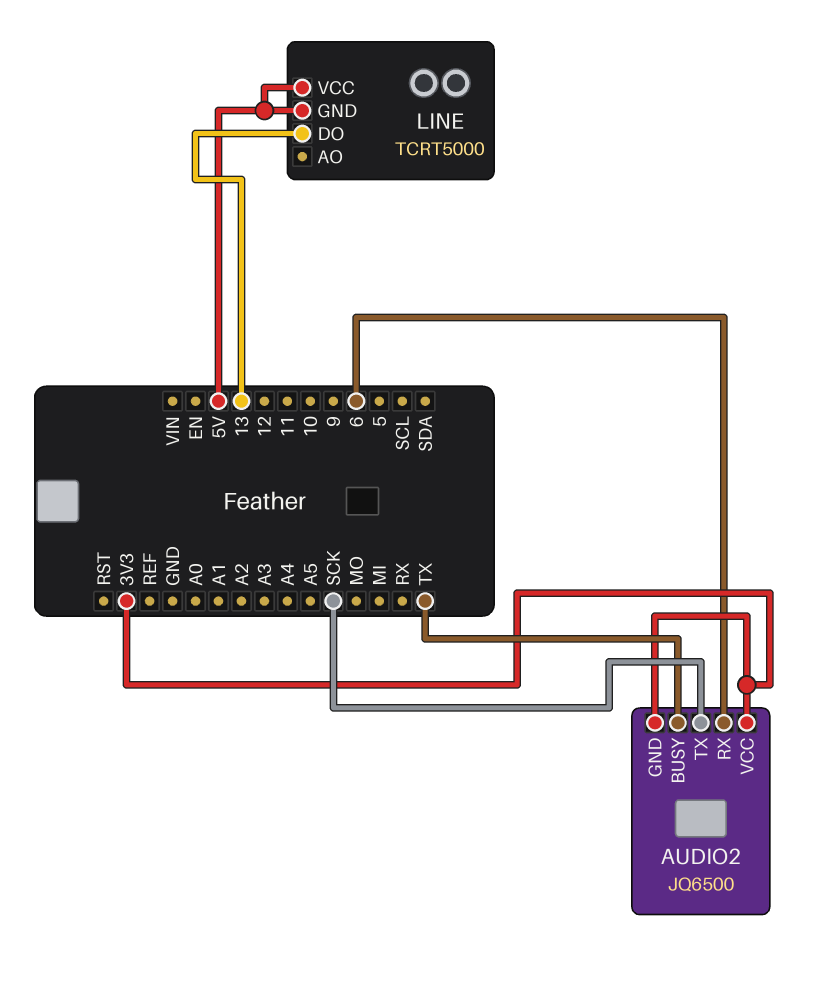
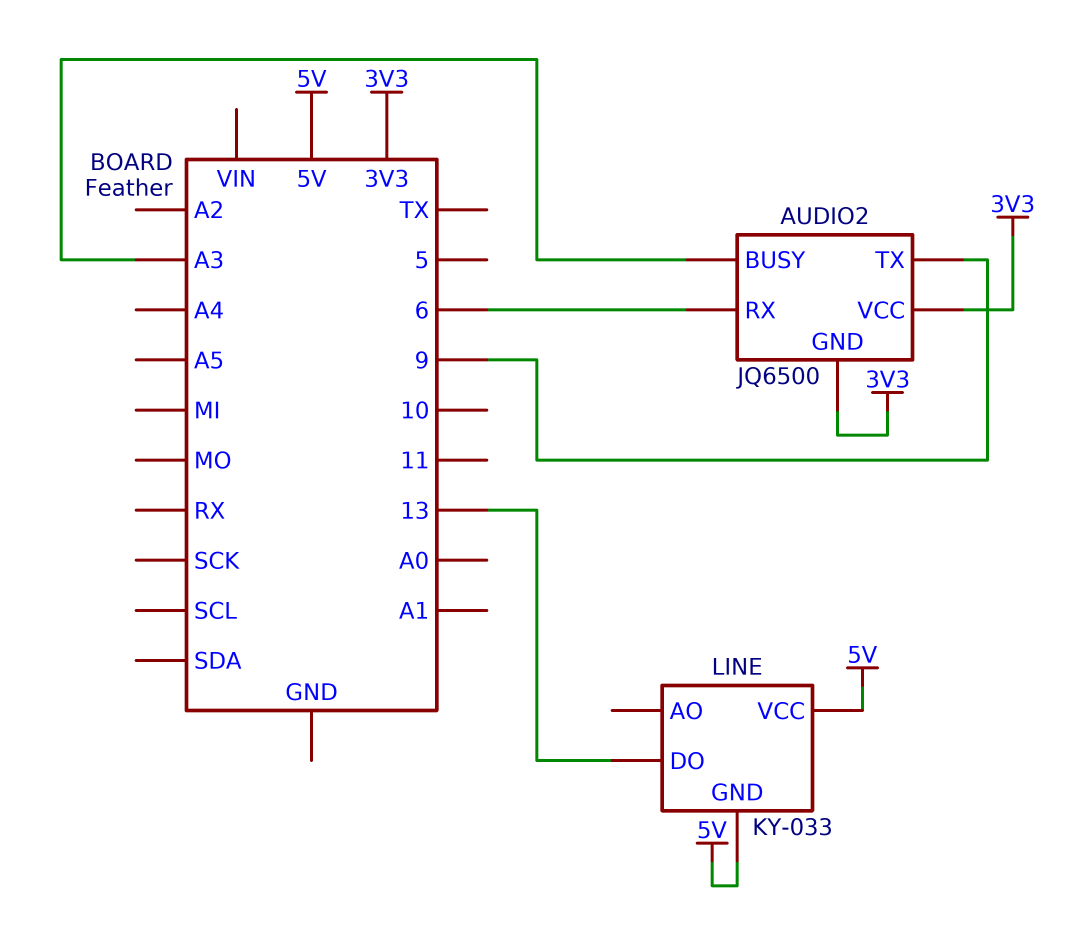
AUDIO2 pin BUSY: TX -> A3
AUDIO2 pin TX: SCK -> 9
LINE: TCRT5000 -> KY-033

